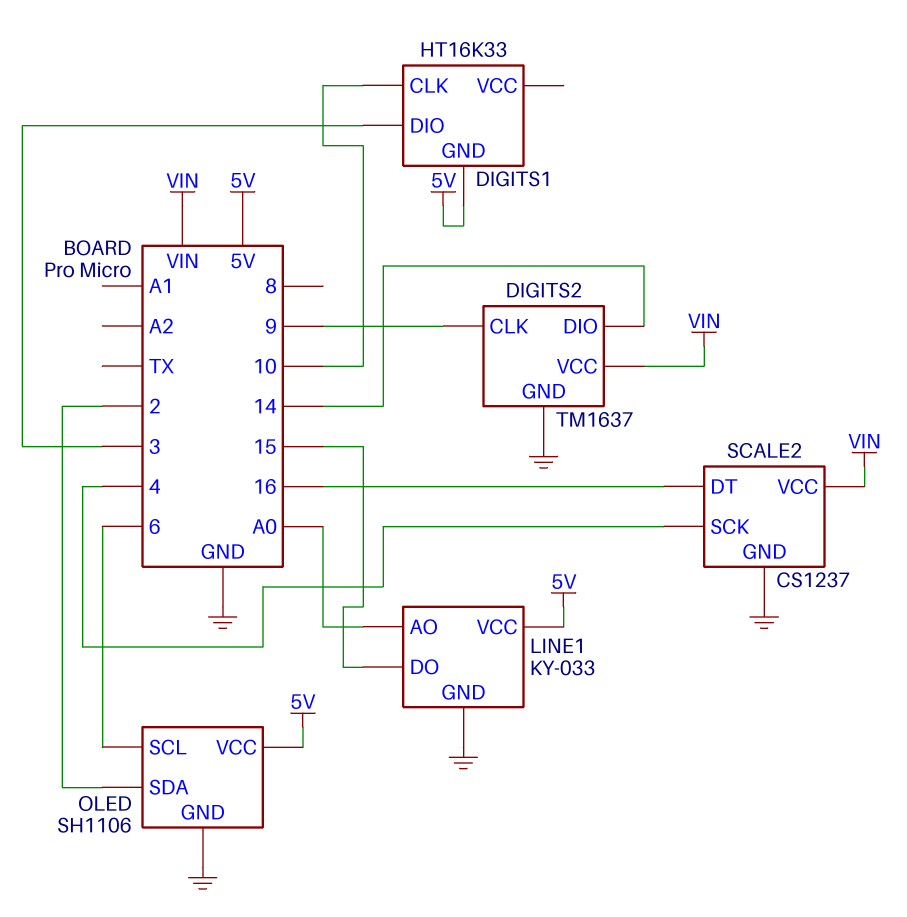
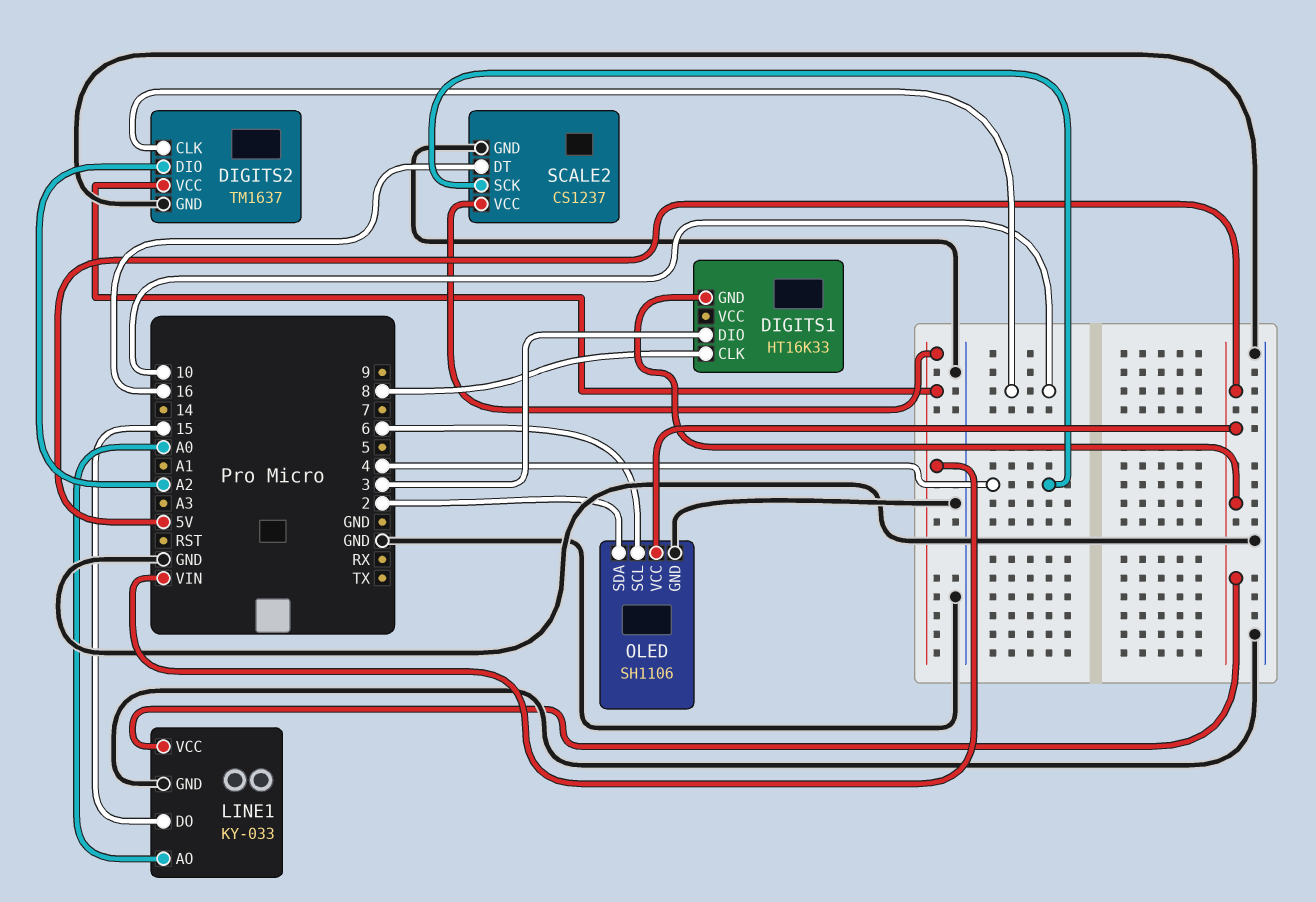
DIGITS1 pin CLK: 10 -> 8
DIGITS2 pin CLK: 9 -> 10
DIGITS2 pin DIO: 14 -> A2

